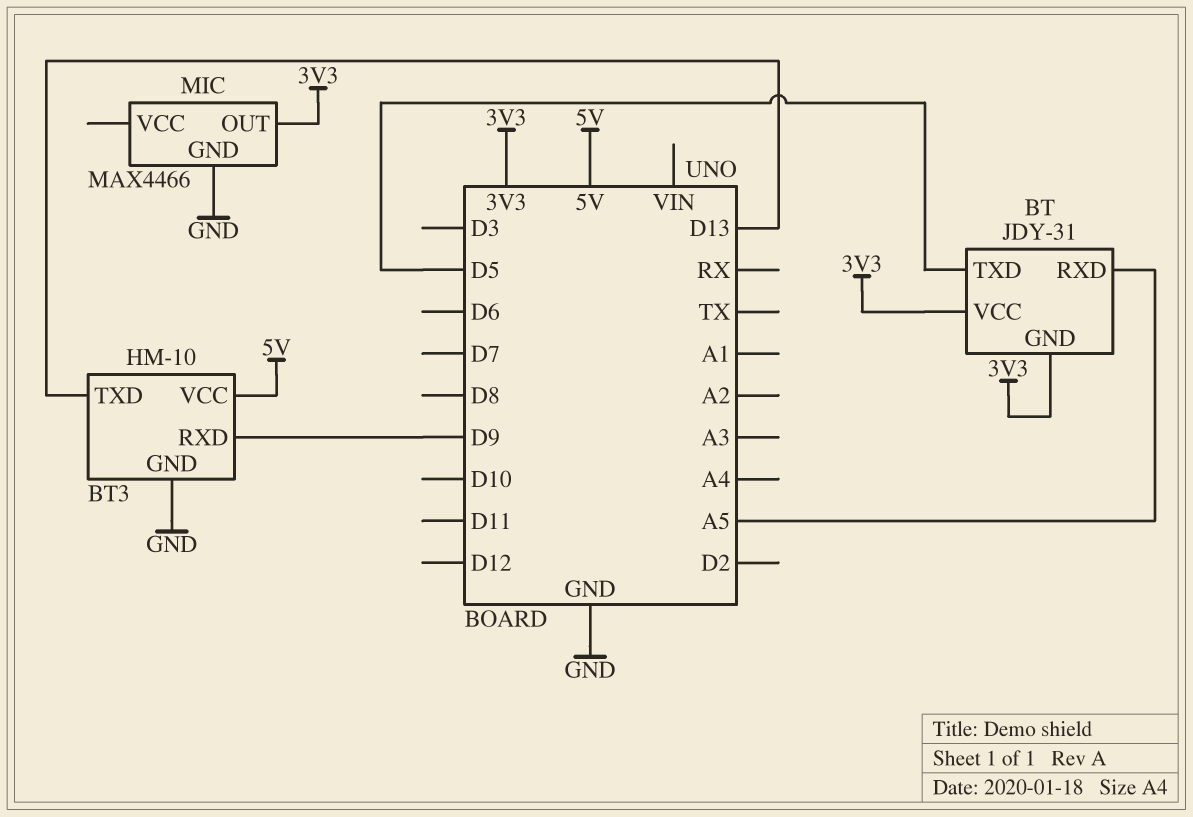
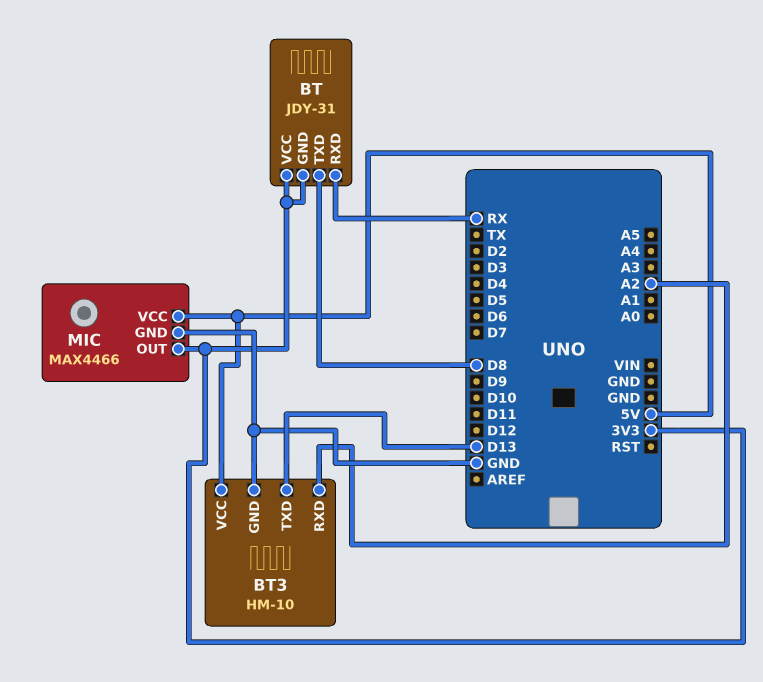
BT pin RXD: A5 -> RX
BT pin TXD: D5 -> D8
BT3 pin RXD: D9 -> A2
MIC pin VCC: none -> 5V

